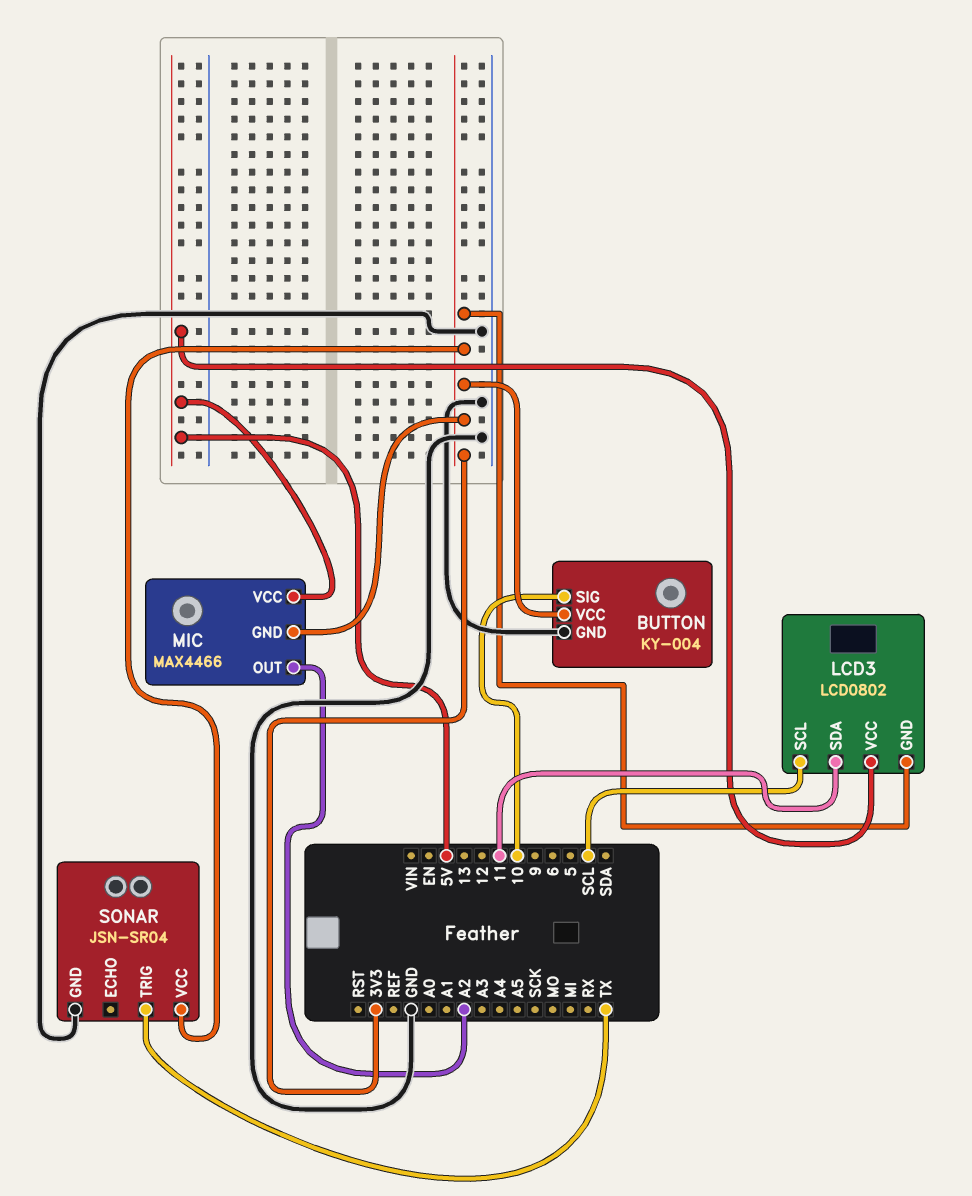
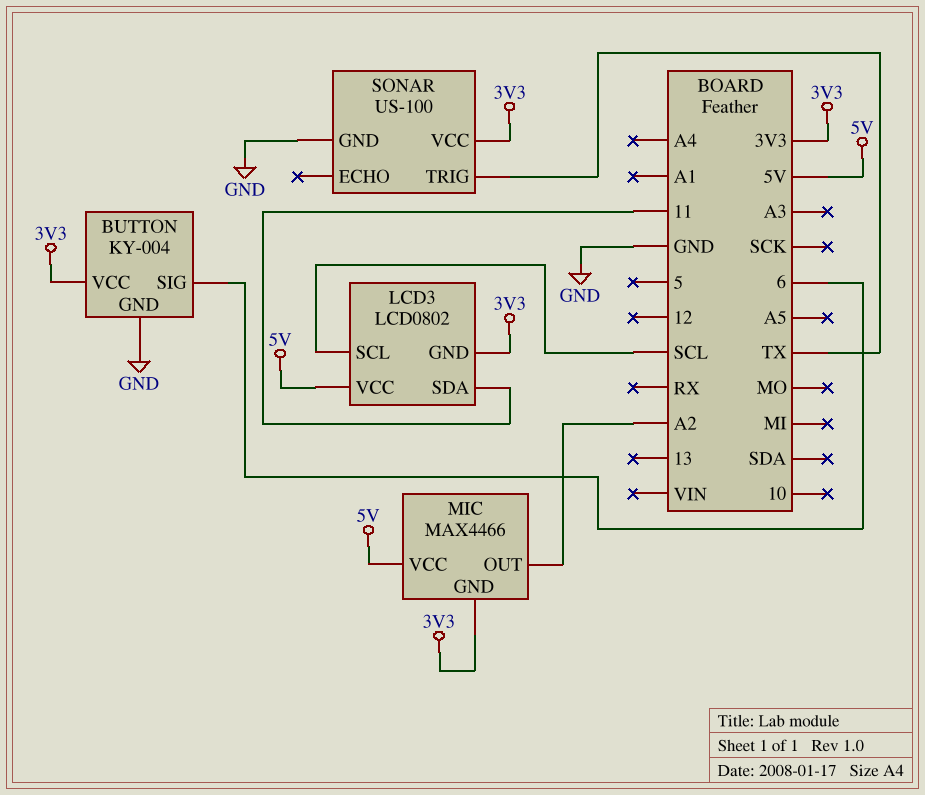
BUTTON pin SIG: 10 -> 6
SONAR: JSN-SR04 -> US-100

